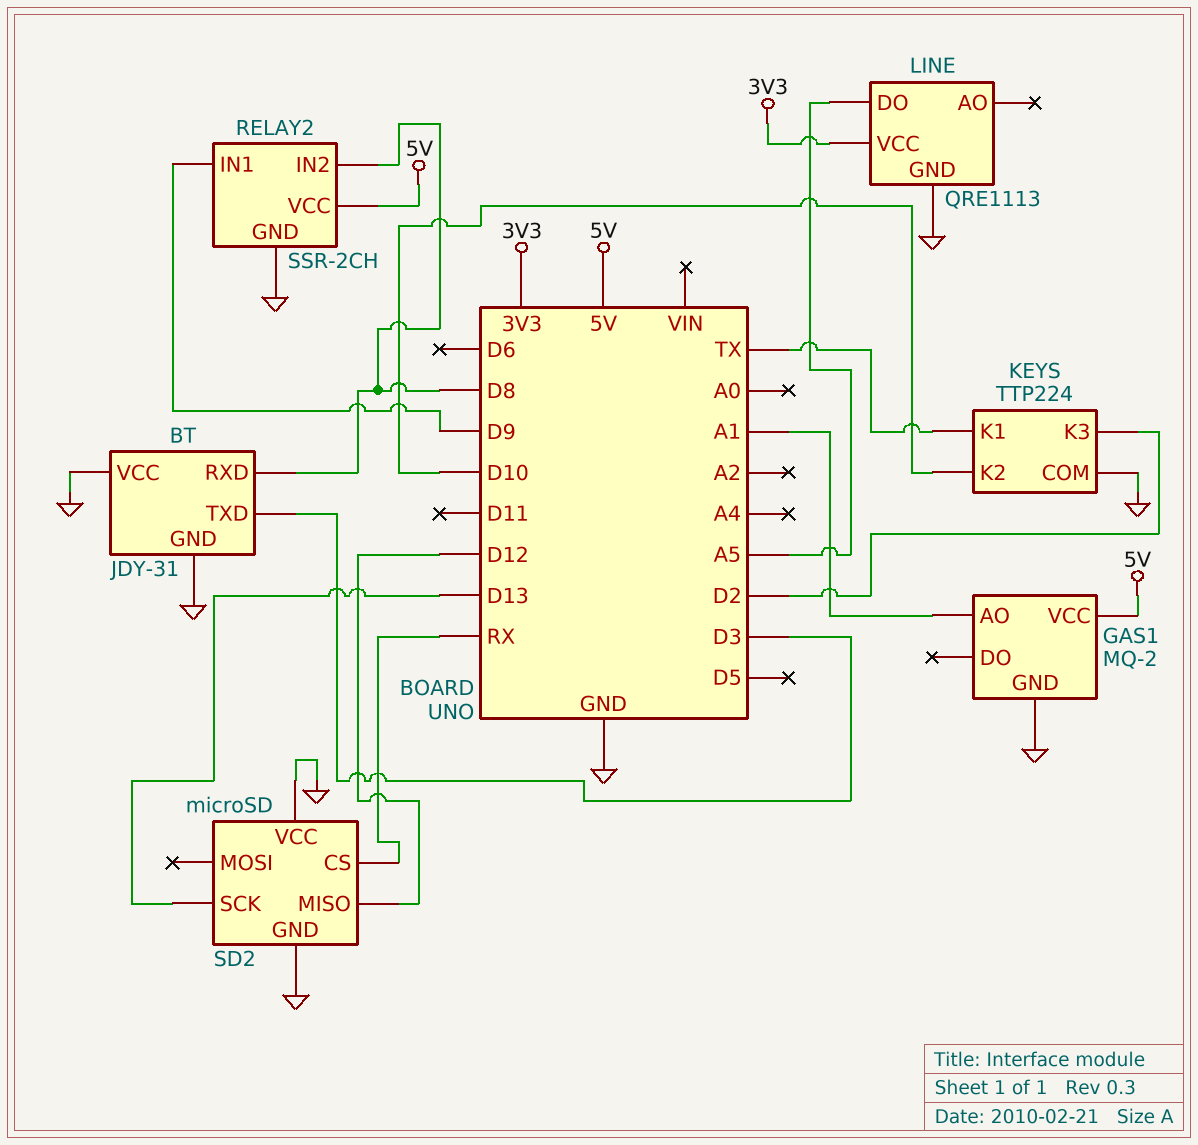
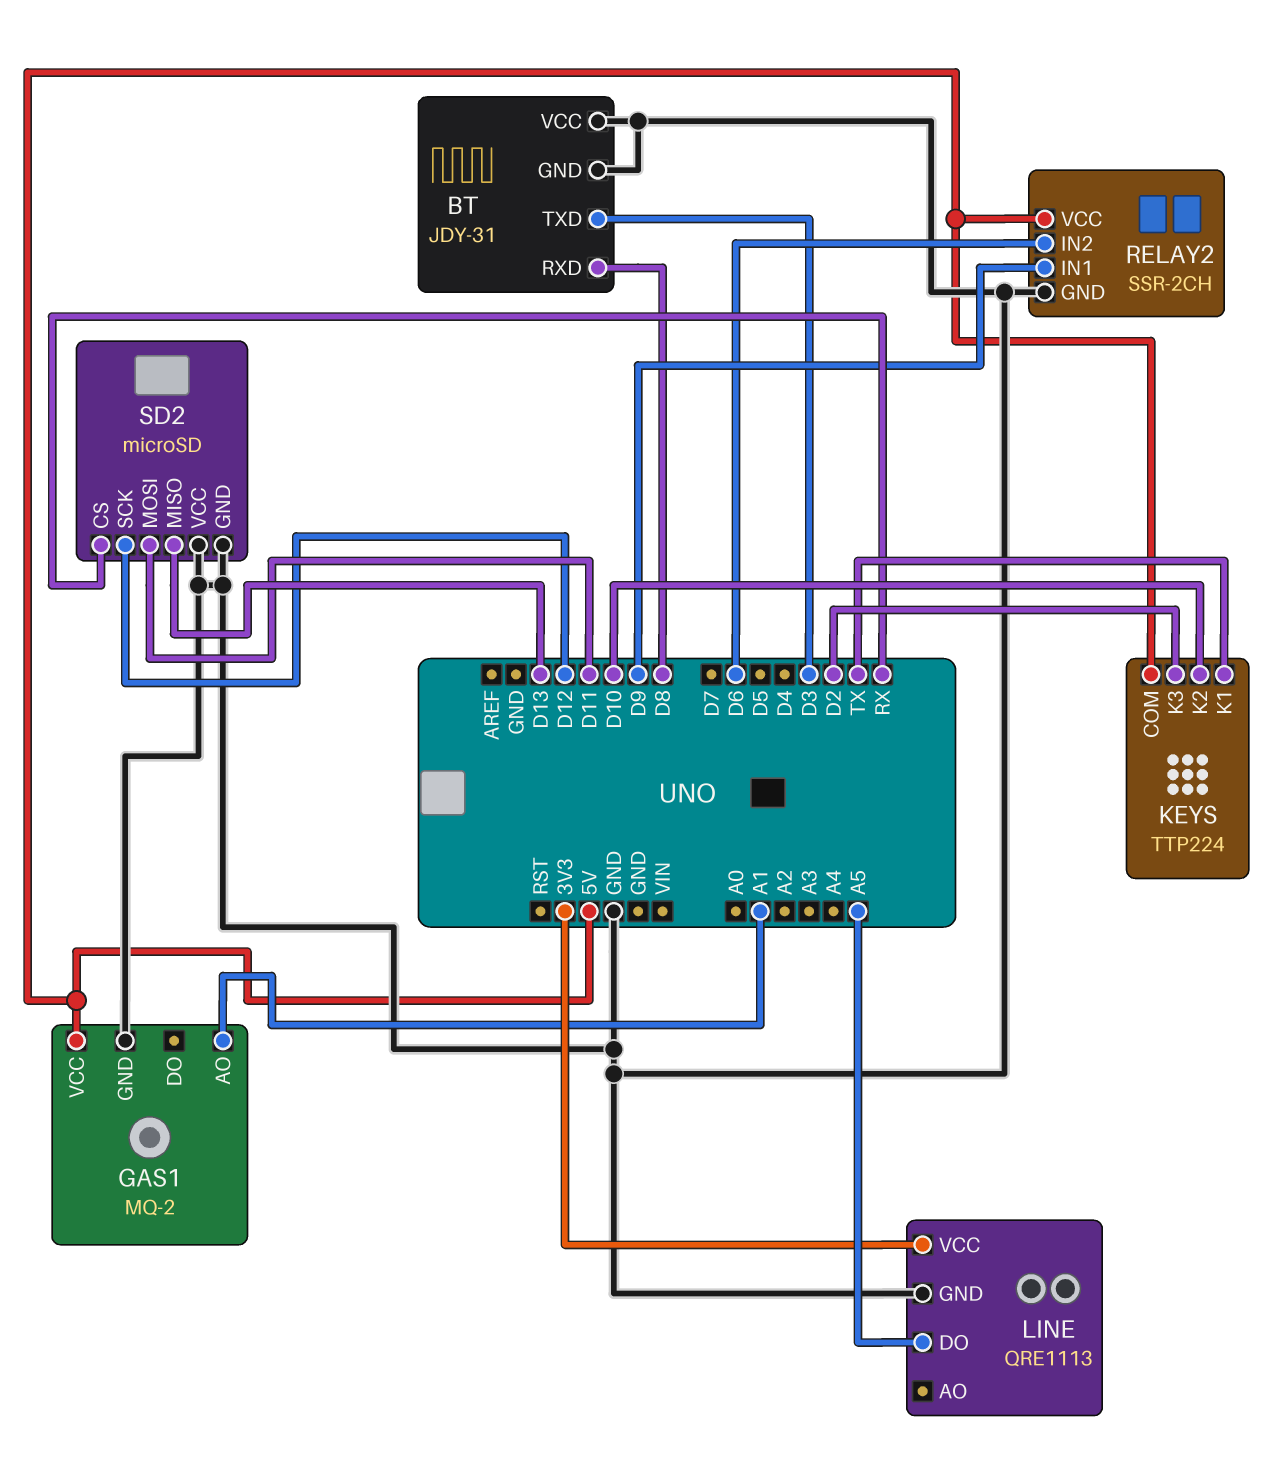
KEYS pin COM: GND -> 5V
RELAY2 pin IN2: D8 -> D6
SD2 pin MISO: D12 -> D13
SD2 pin MOSI: none -> D11
SD2 pin SCK: D13 -> D12

